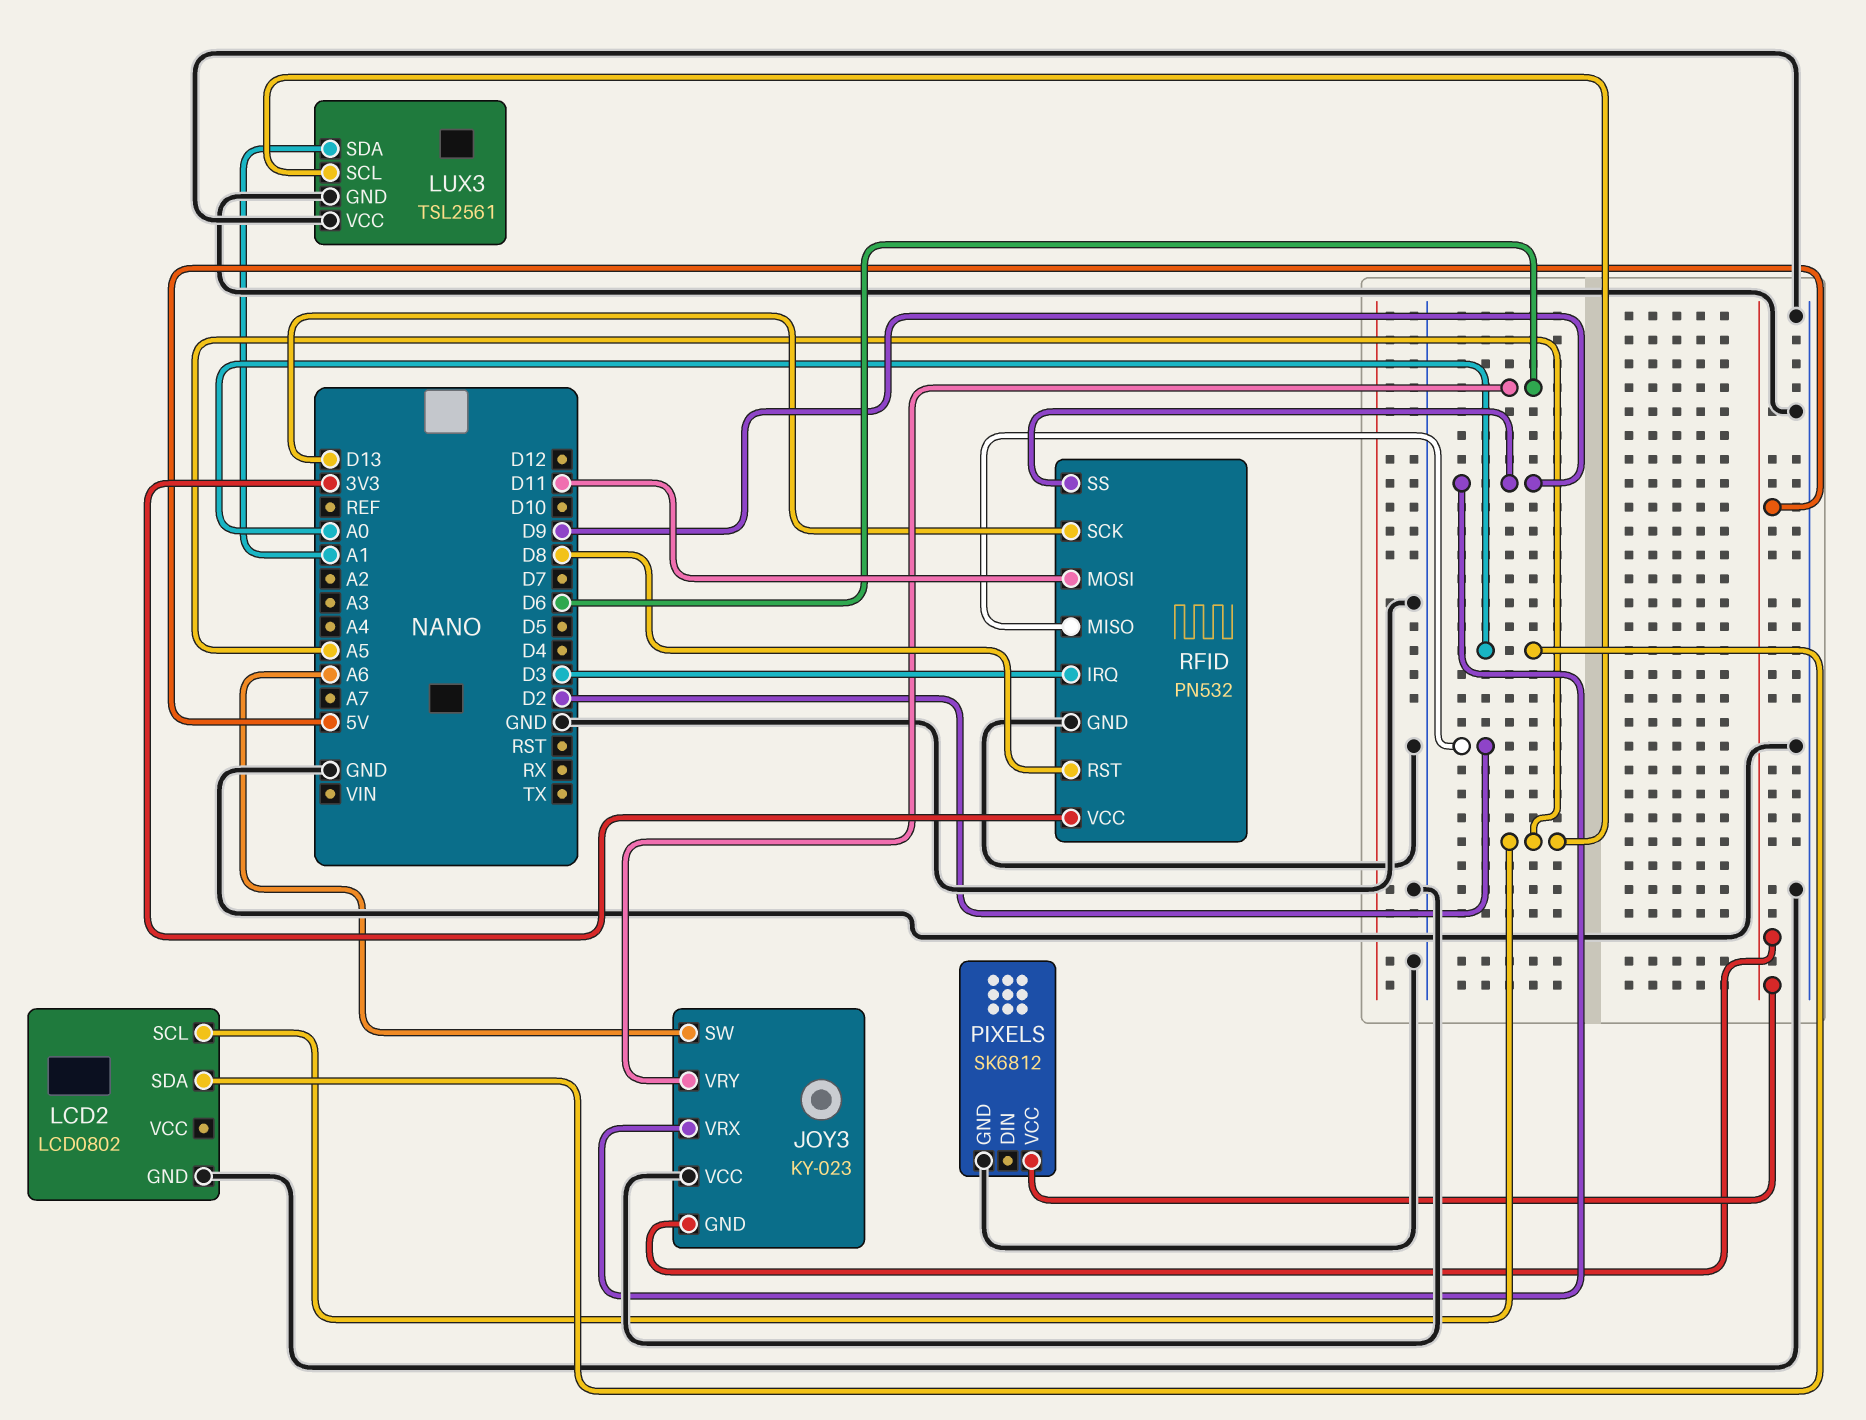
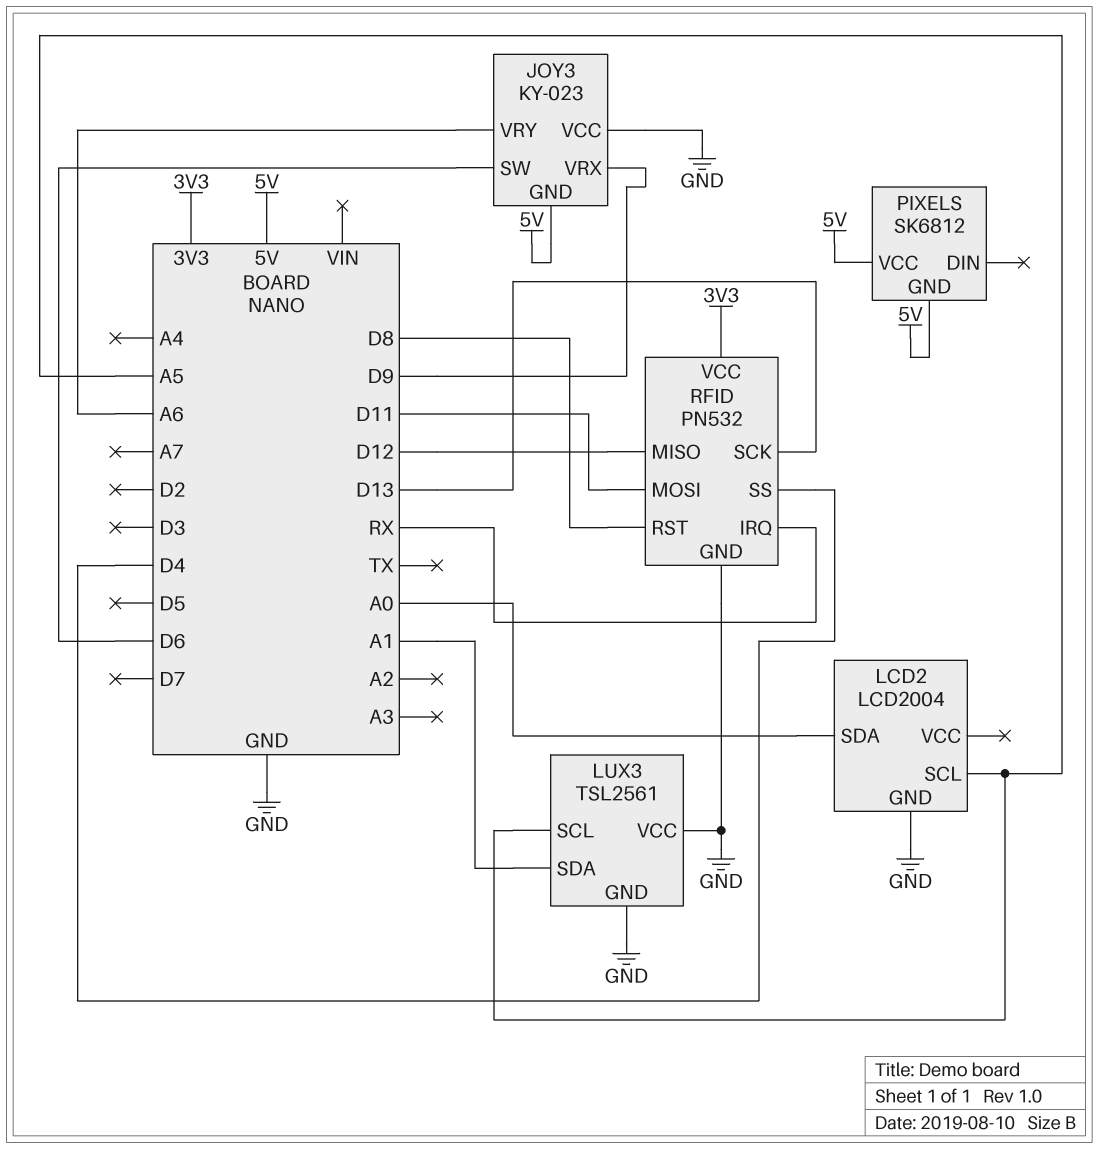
JOY3 pin SW: A6 -> D6
JOY3 pin VRY: D6 -> A6
LCD2: LCD0802 -> LCD2004
PIXELS pin GND: GND -> 5V
RFID pin IRQ: D3 -> RX
RFID pin MISO: D2 -> D12
RFID pin SS: D9 -> D4

